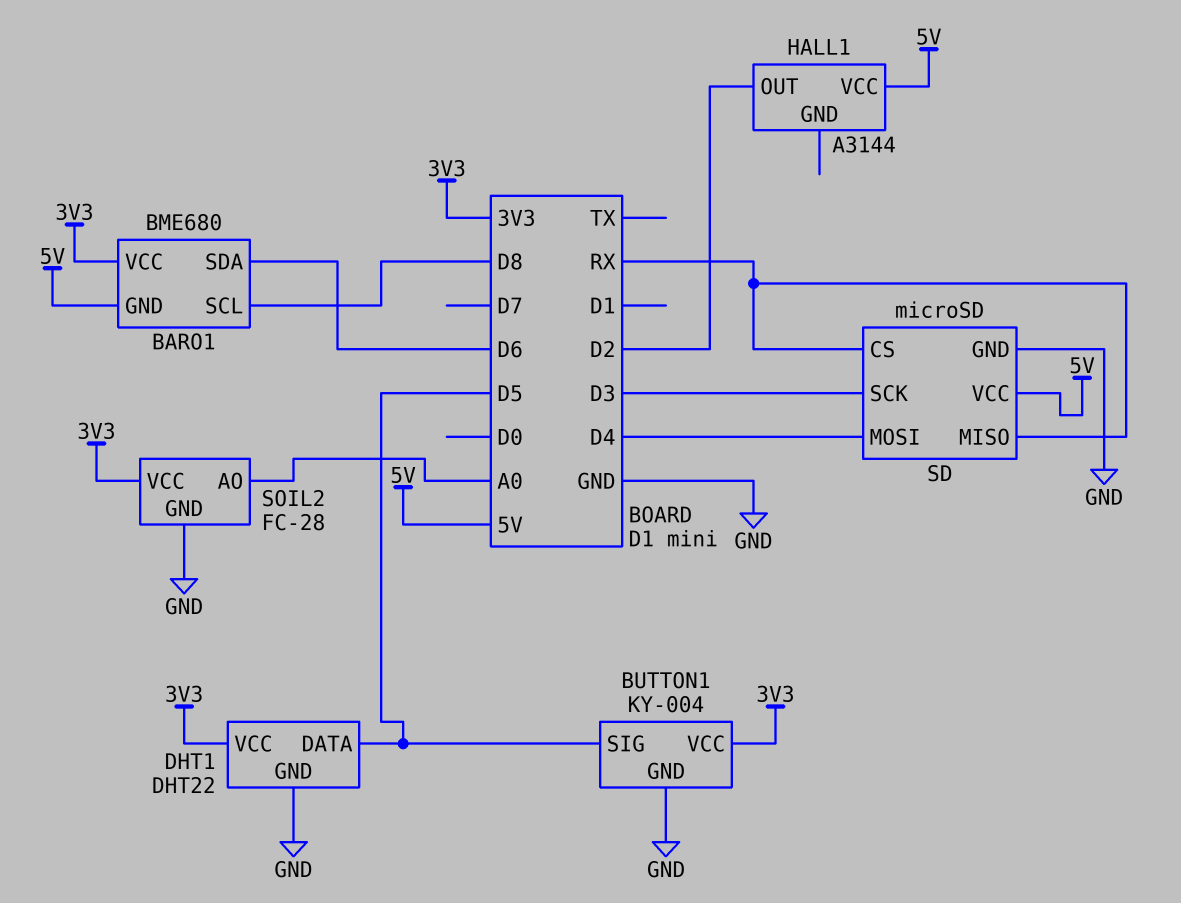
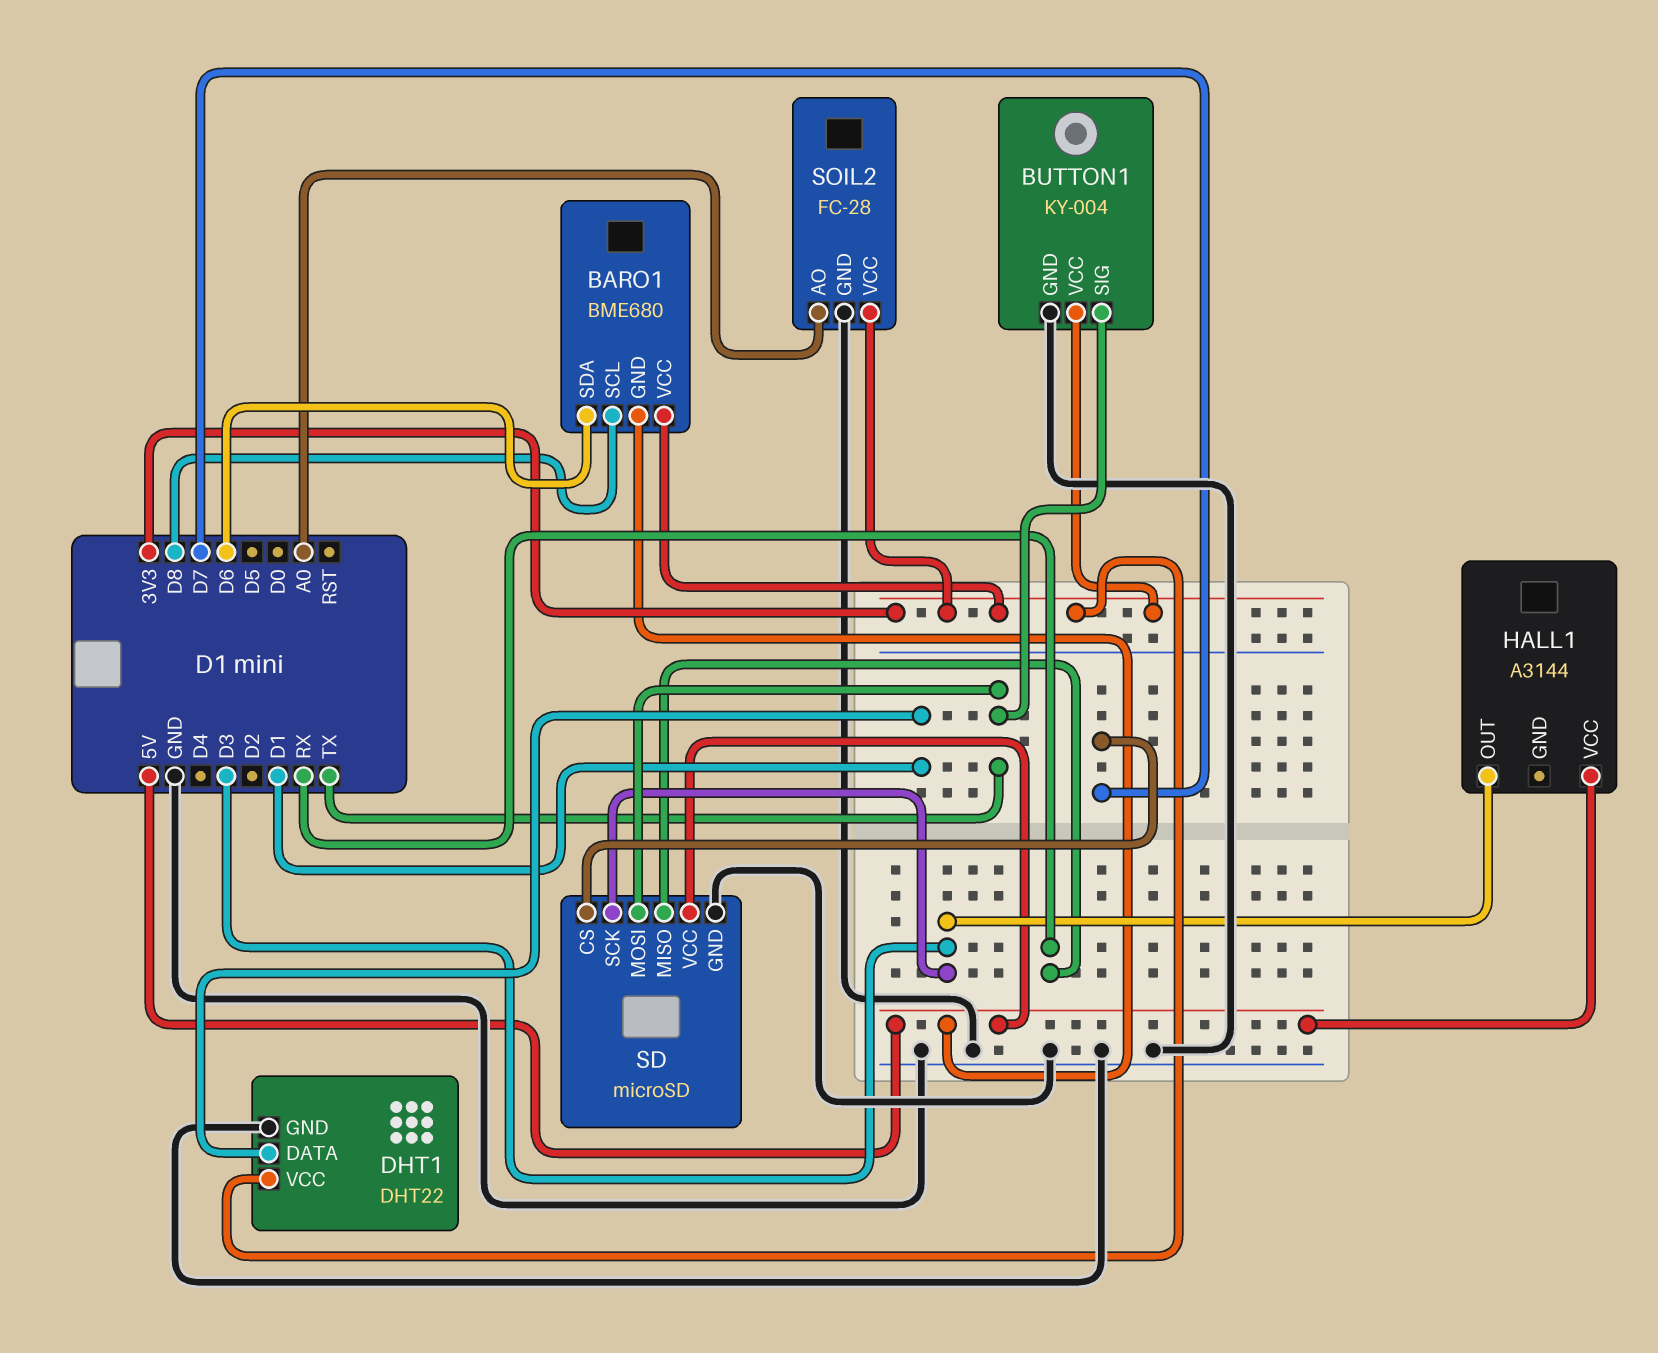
BUTTON1 pin SIG: D5 -> TX
DHT1 pin DATA: D5 -> D1
HALL1 pin OUT: D2 -> D3
SD pin CS: RX -> D7
SD pin MOSI: D4 -> TX

